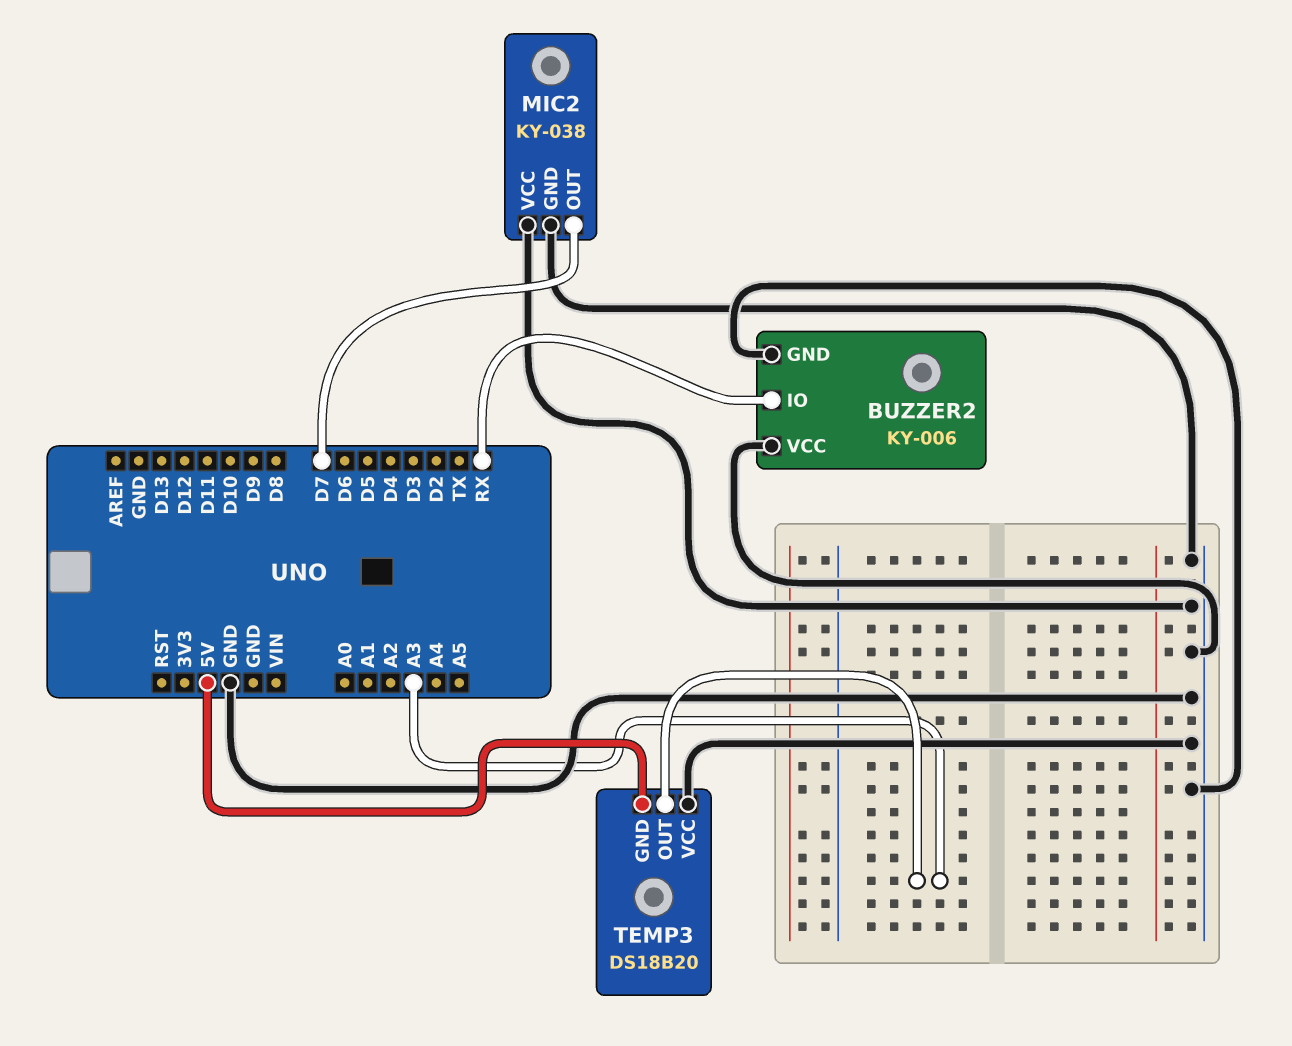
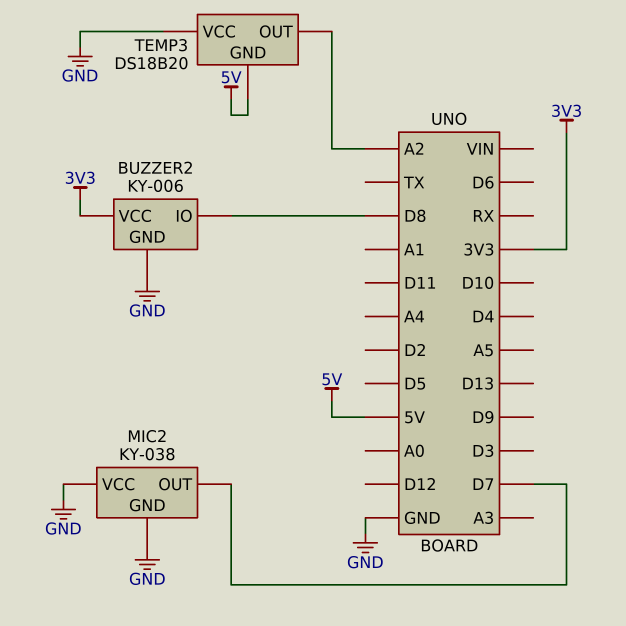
BUZZER2 pin IO: RX -> D8
BUZZER2 pin VCC: GND -> 3V3
TEMP3 pin OUT: A3 -> A2

